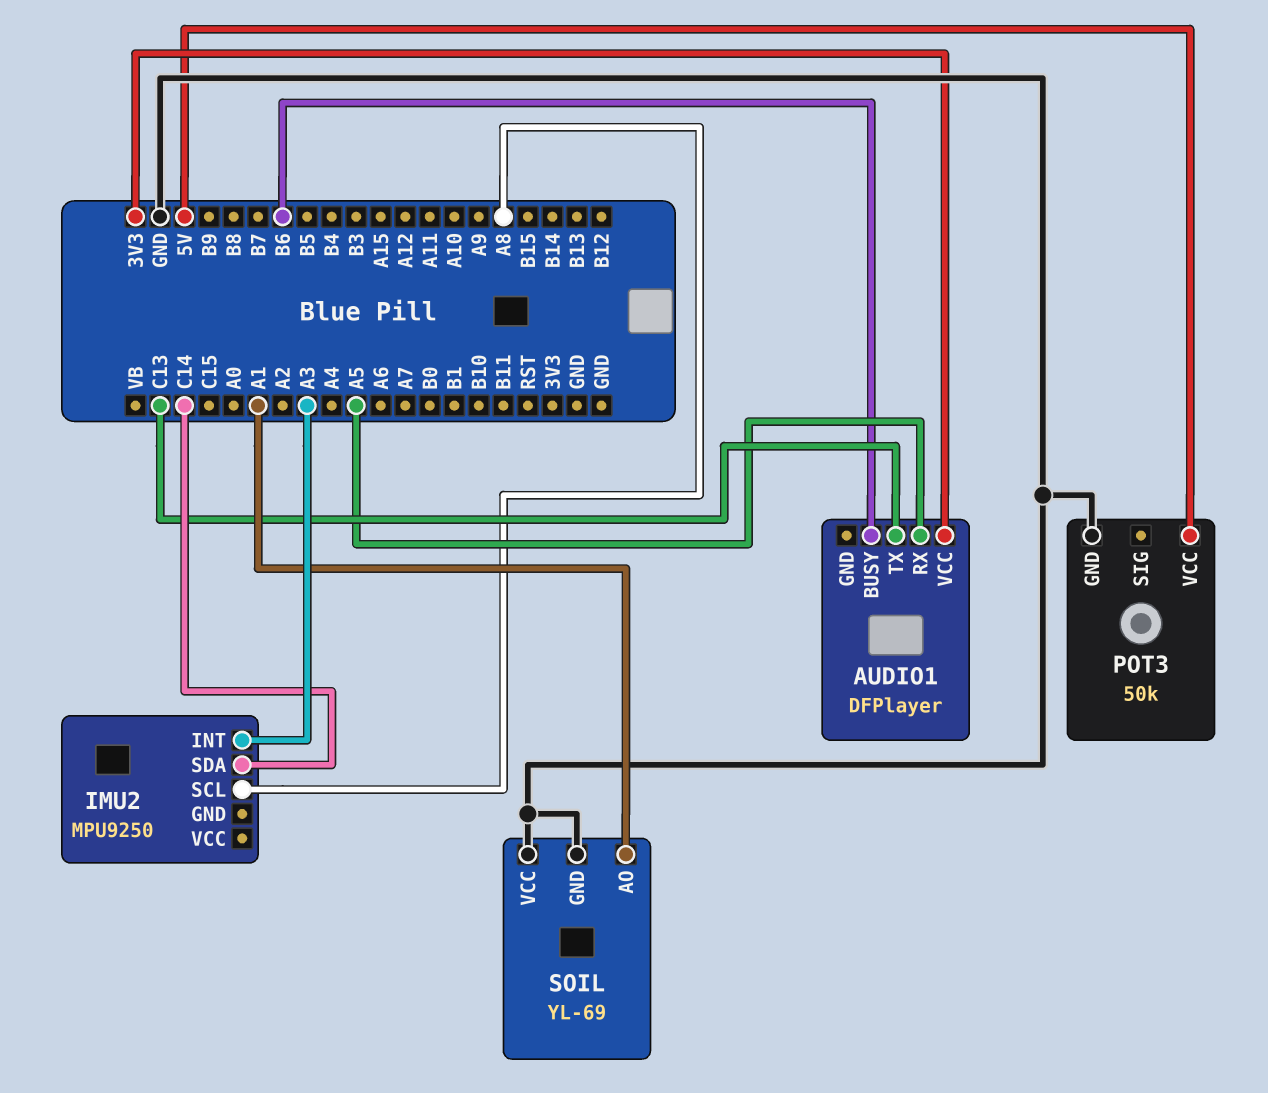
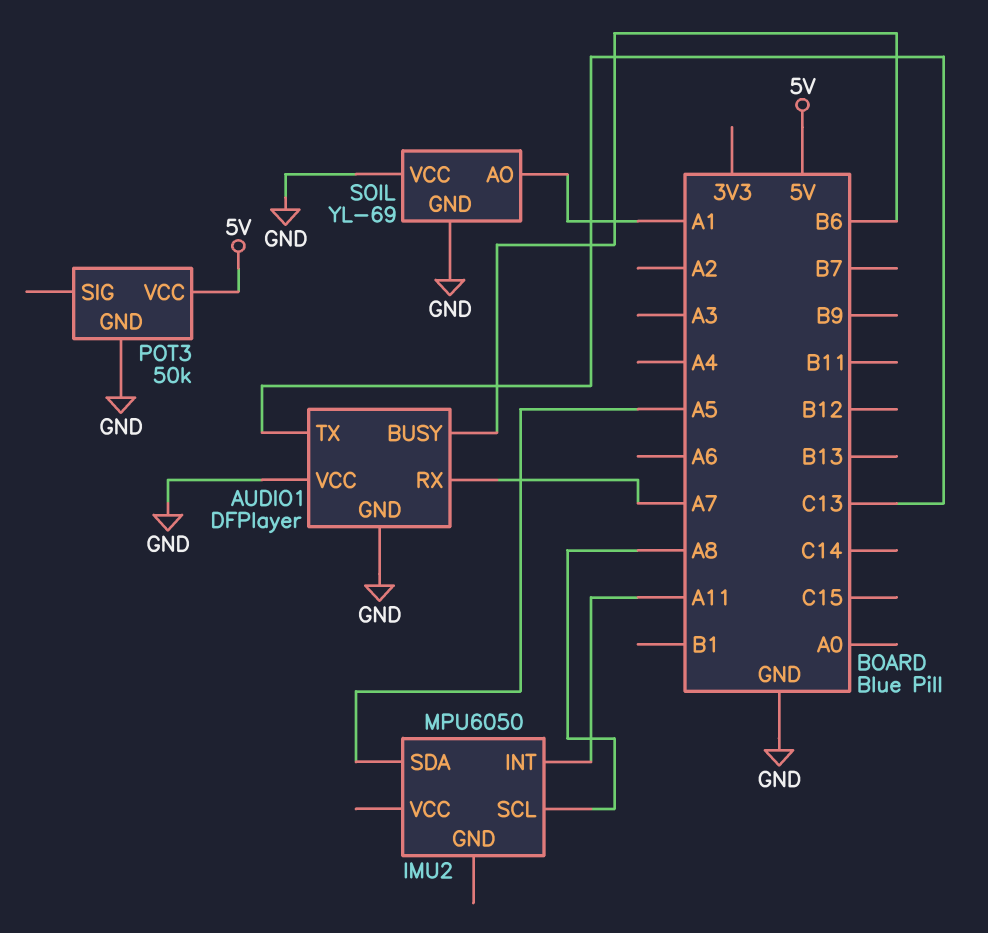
AUDIO1 pin GND: none -> GND
AUDIO1 pin RX: A5 -> A7
AUDIO1 pin VCC: 3V3 -> GND
IMU2: MPU9250 -> MPU6050
IMU2 pin INT: A3 -> A11
IMU2 pin SDA: C14 -> A5

